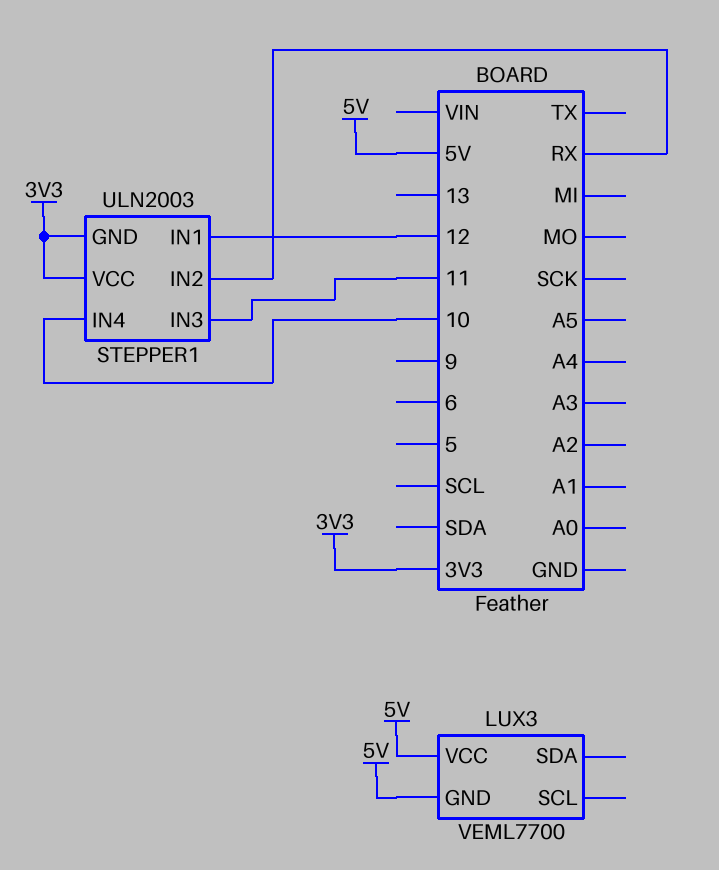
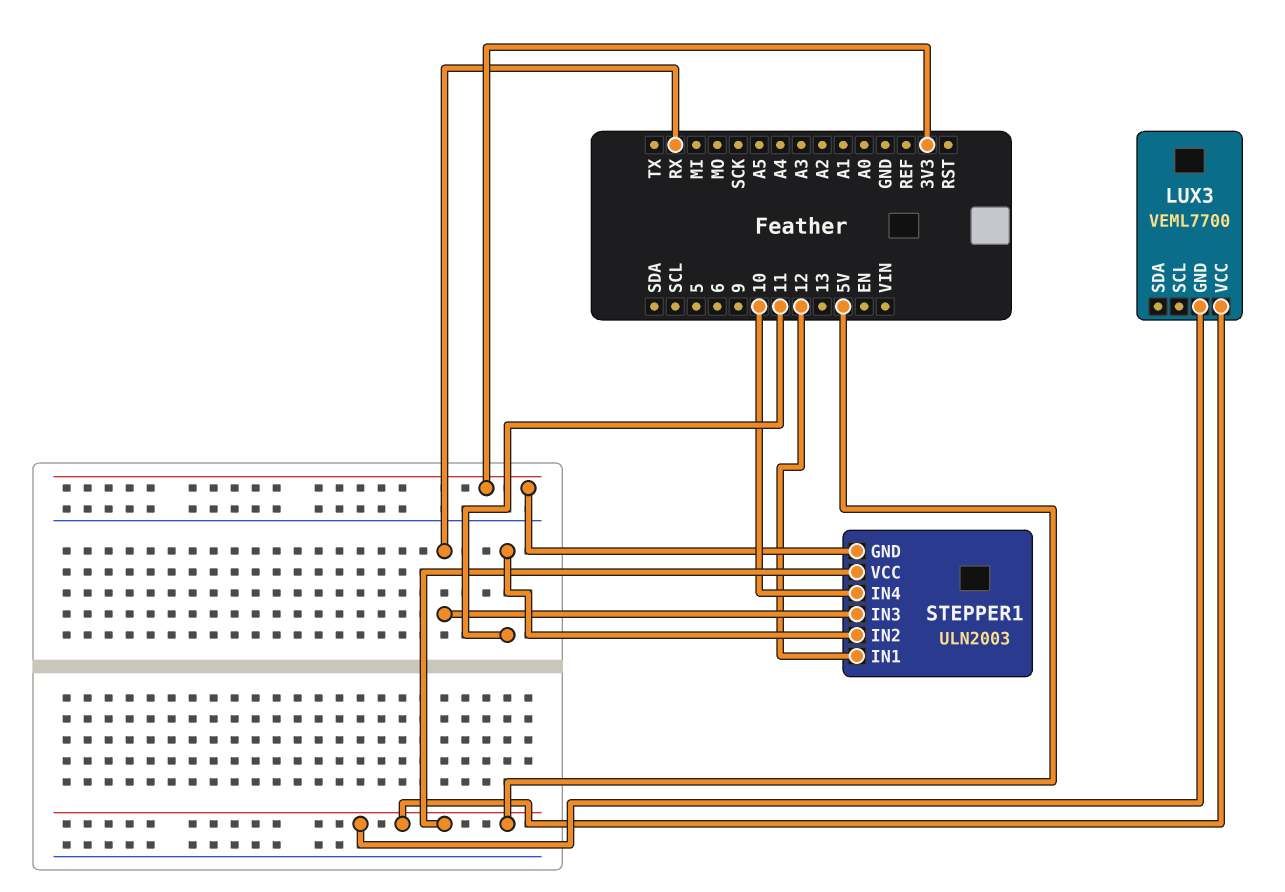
STEPPER1 pin IN2: RX -> 11
STEPPER1 pin IN3: 11 -> RX
STEPPER1 pin VCC: 3V3 -> 5V

